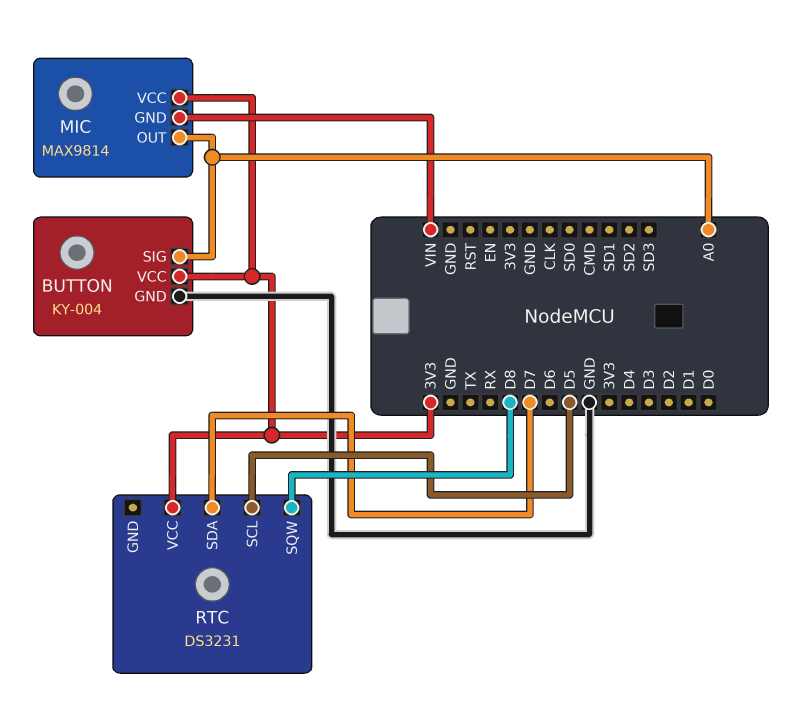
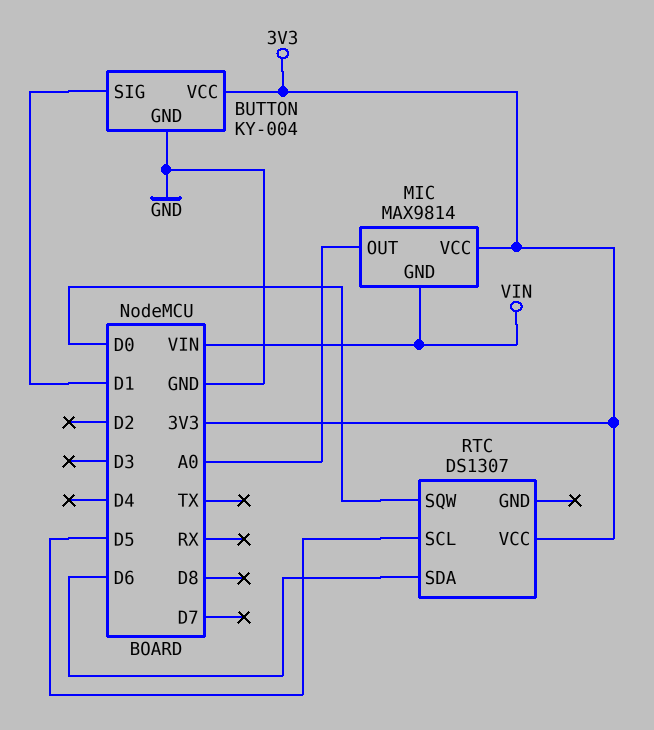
BUTTON pin SIG: A0 -> D1
RTC: DS3231 -> DS1307
RTC pin SDA: D7 -> D6
RTC pin SQW: D8 -> D0

